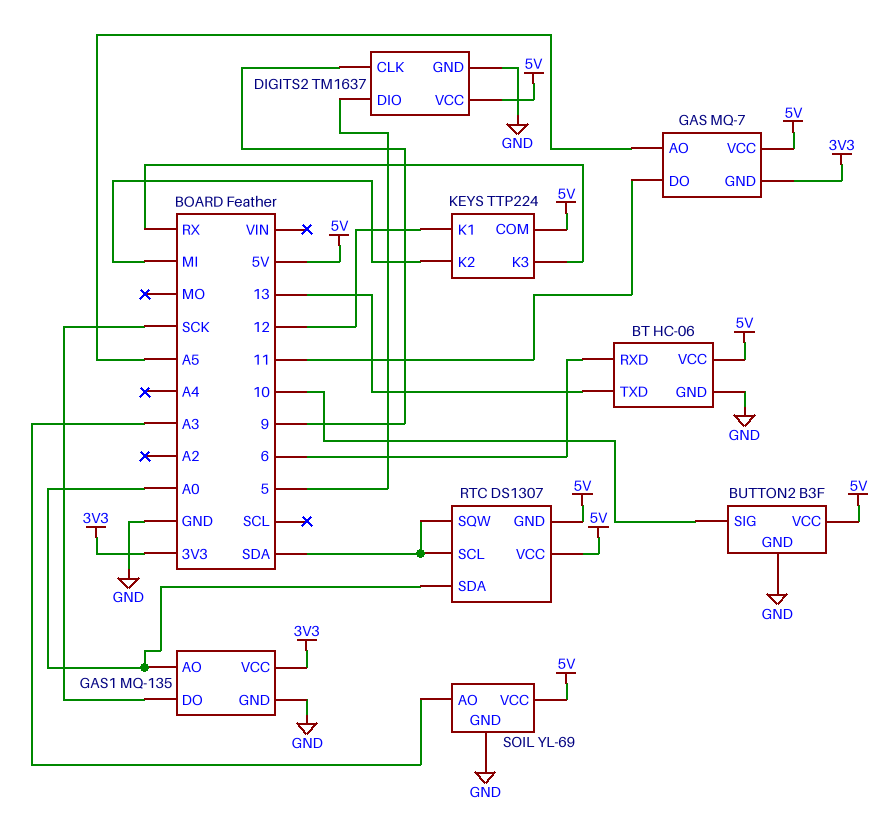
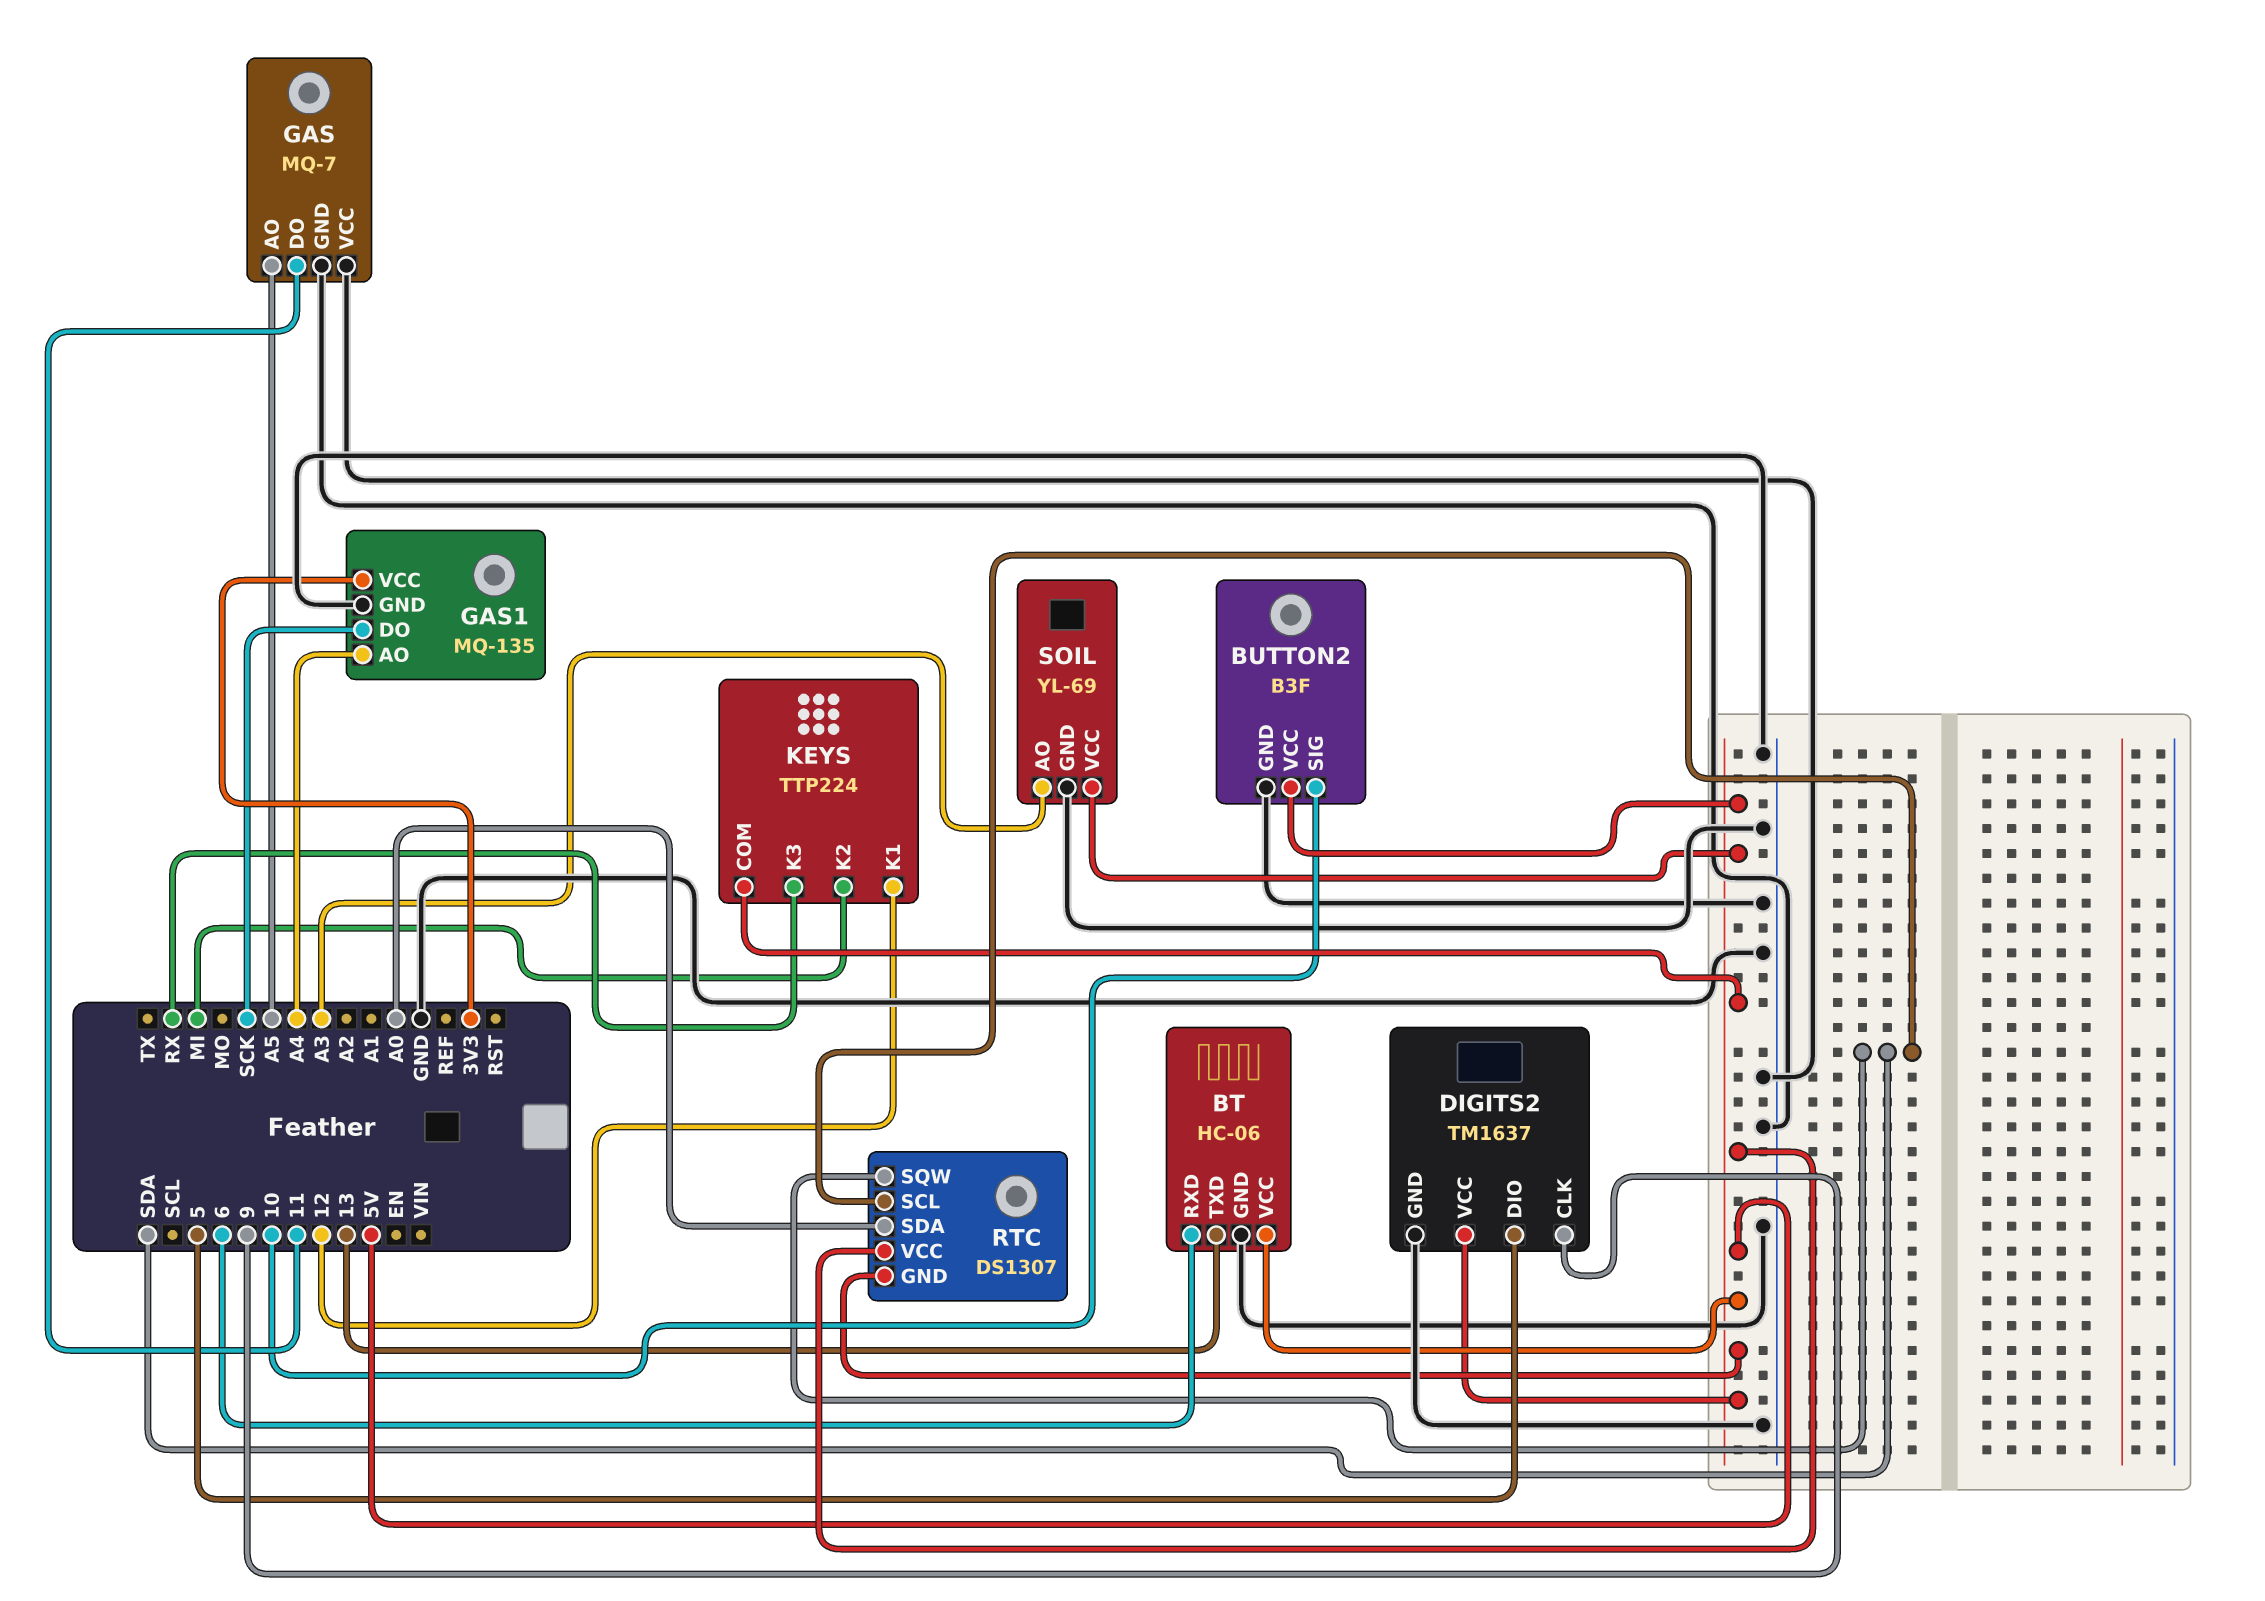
GAS pin GND: 3V3 -> GND
GAS pin VCC: 5V -> GND
GAS1 pin AO: A0 -> A4

